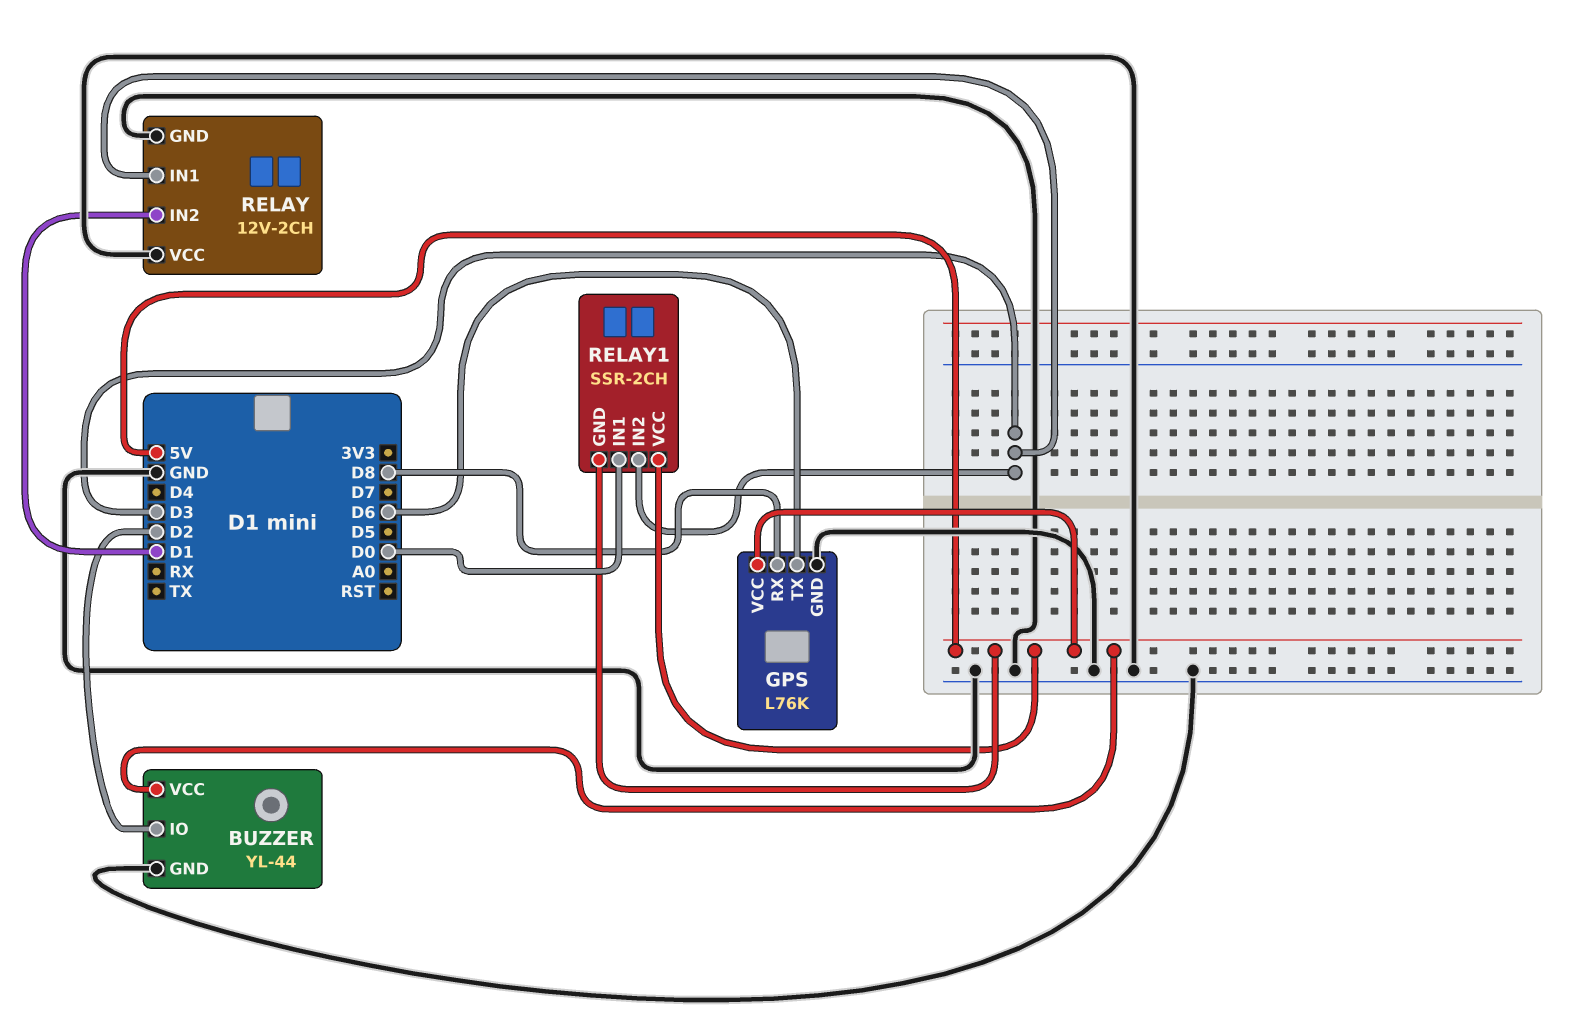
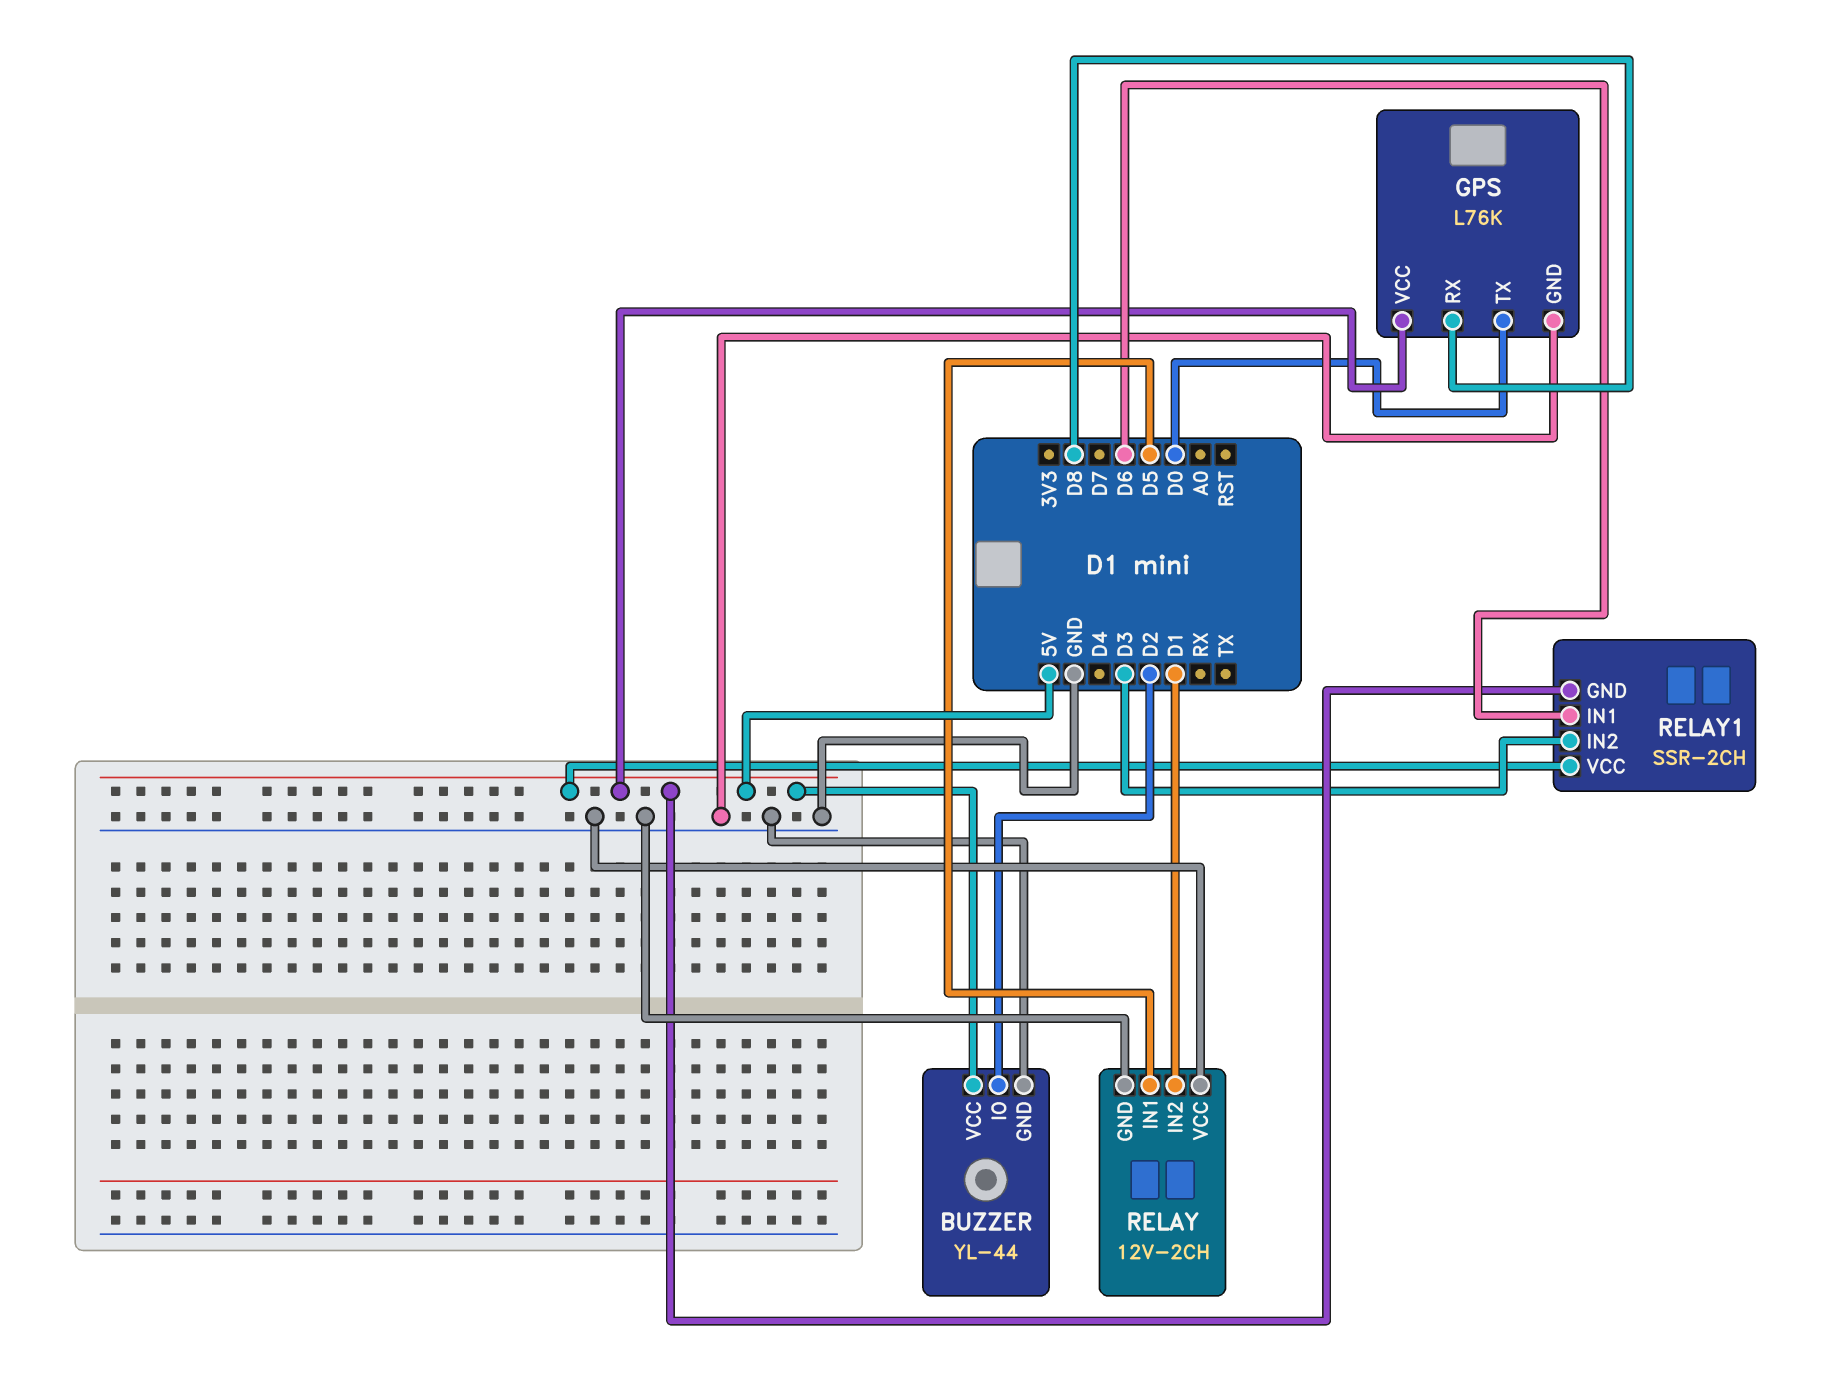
GPS pin TX: D6 -> D0
RELAY pin IN1: D3 -> D5
RELAY1 pin IN1: D0 -> D6

